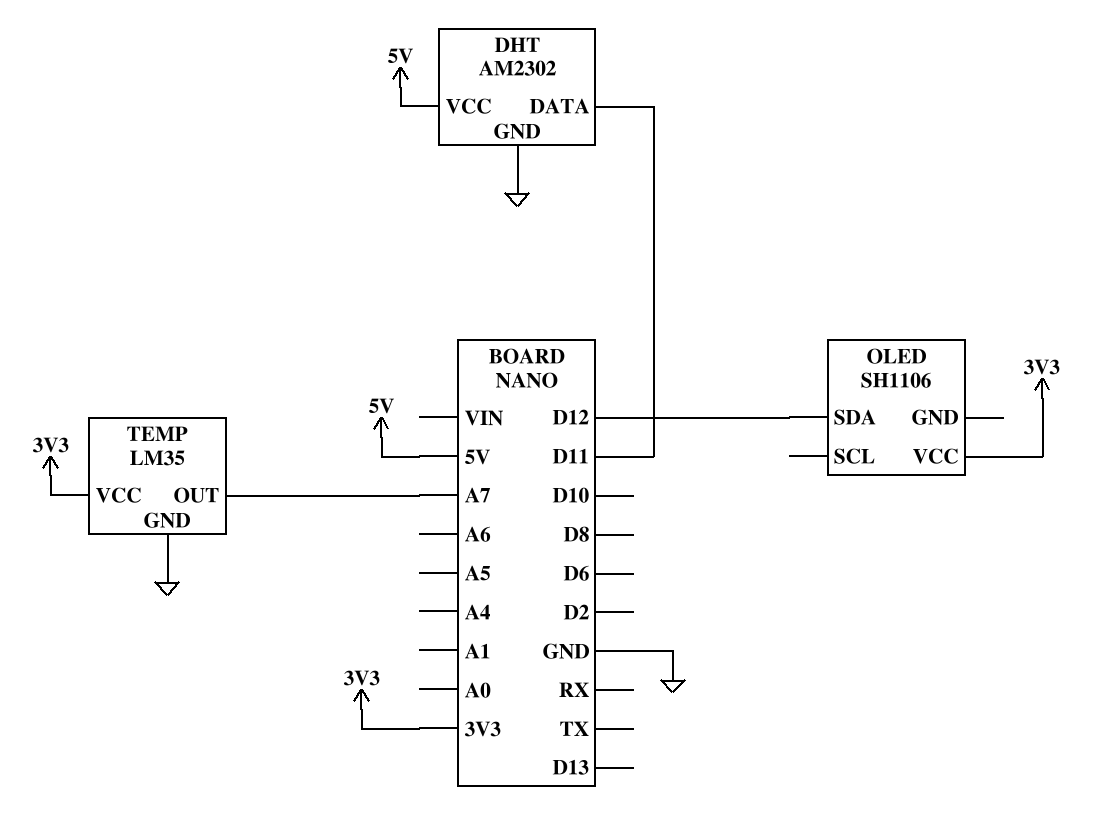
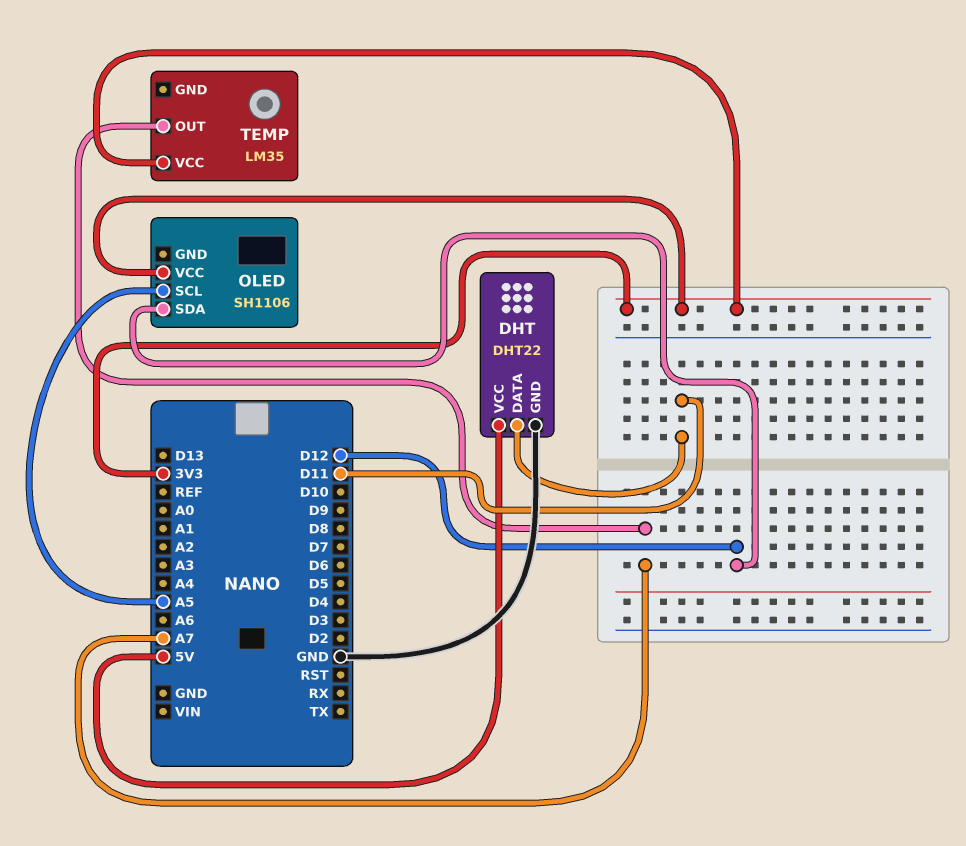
DHT: AM2302 -> DHT22
OLED pin SCL: none -> A5
TEMP pin GND: GND -> none

